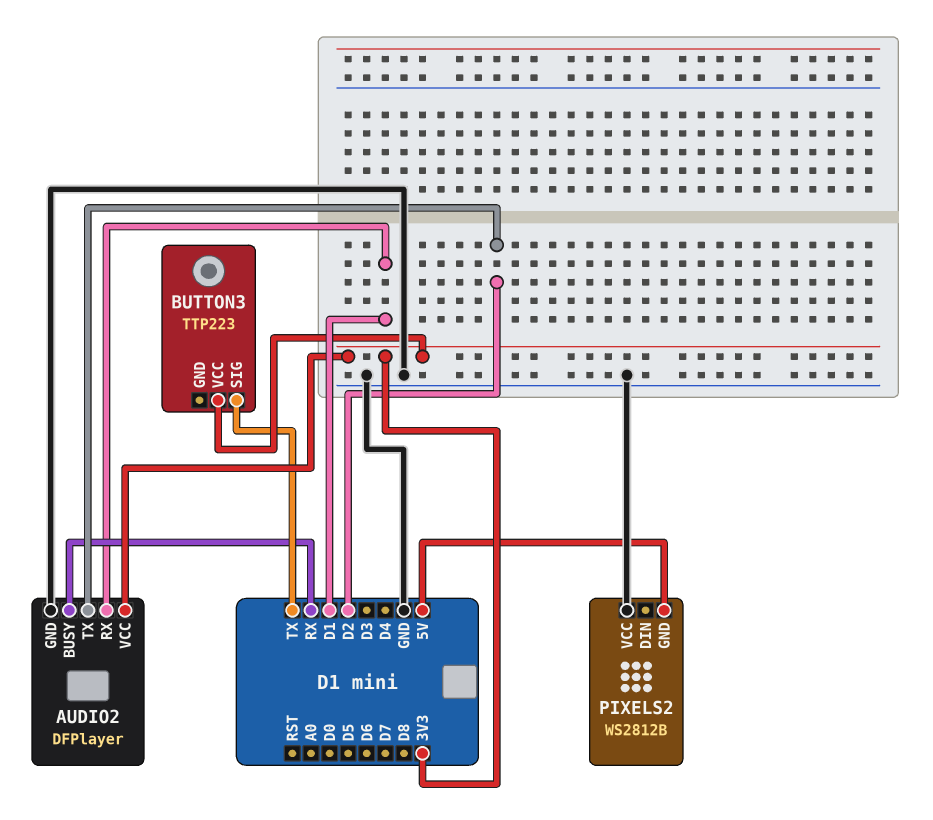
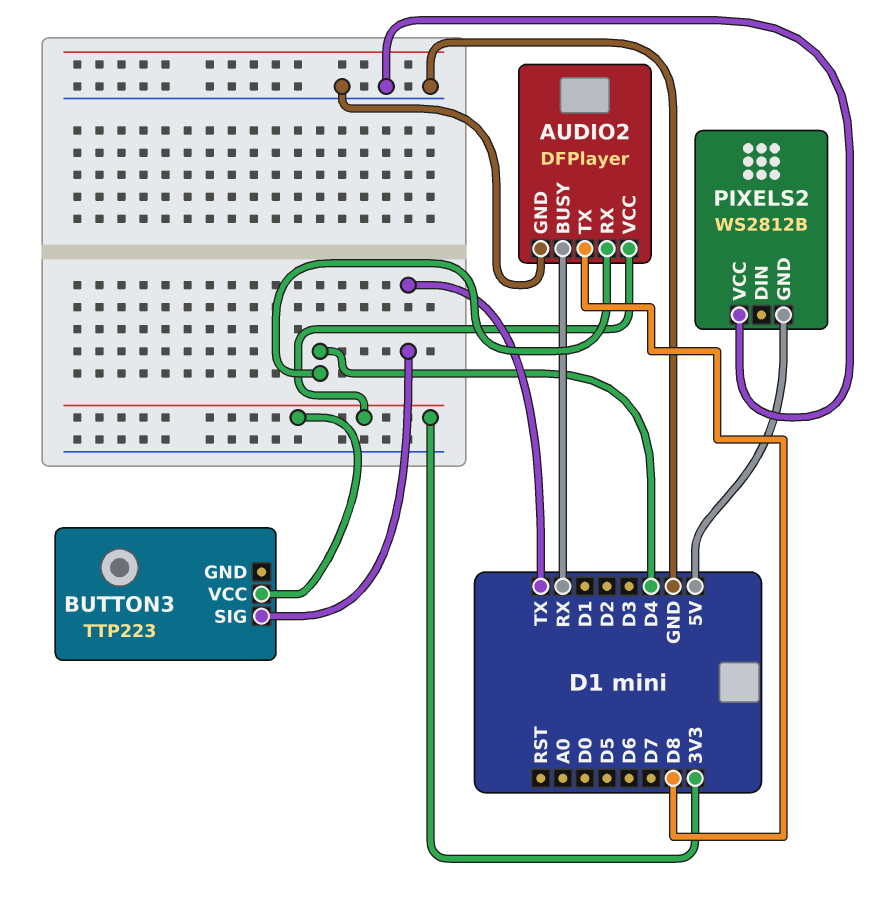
AUDIO2 pin RX: D1 -> D4
AUDIO2 pin TX: D2 -> D8

